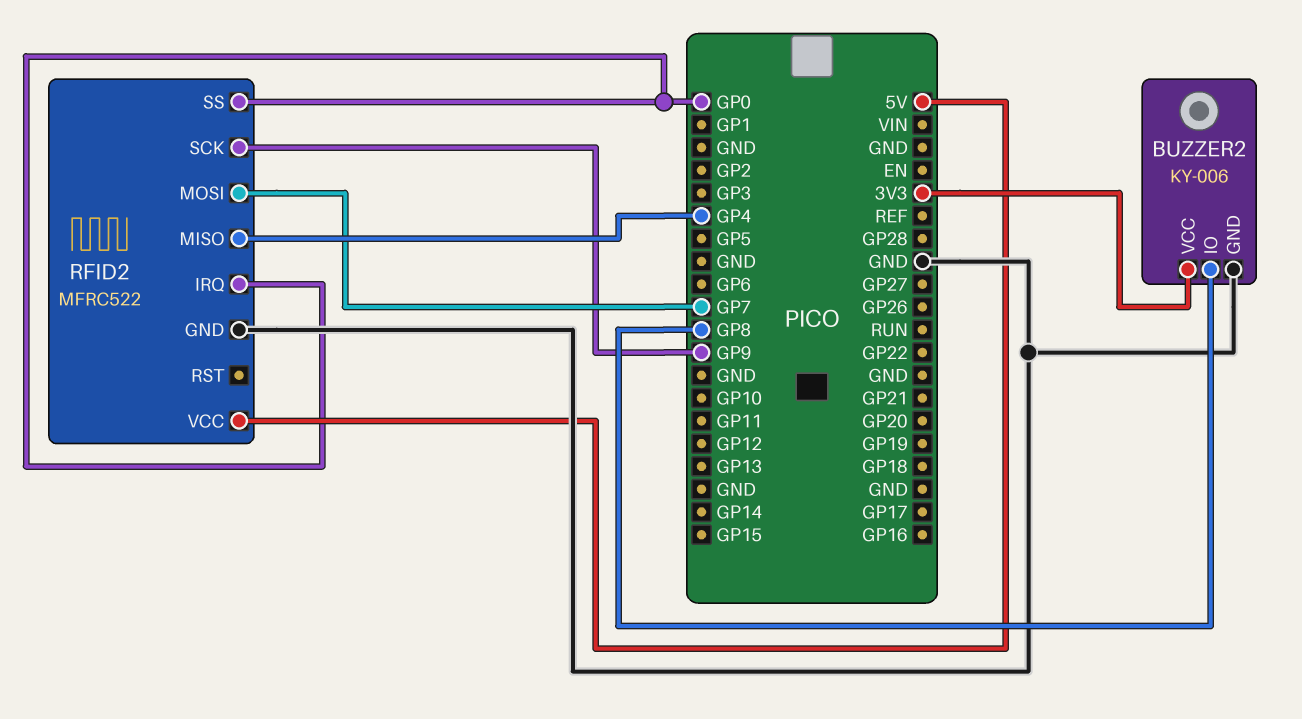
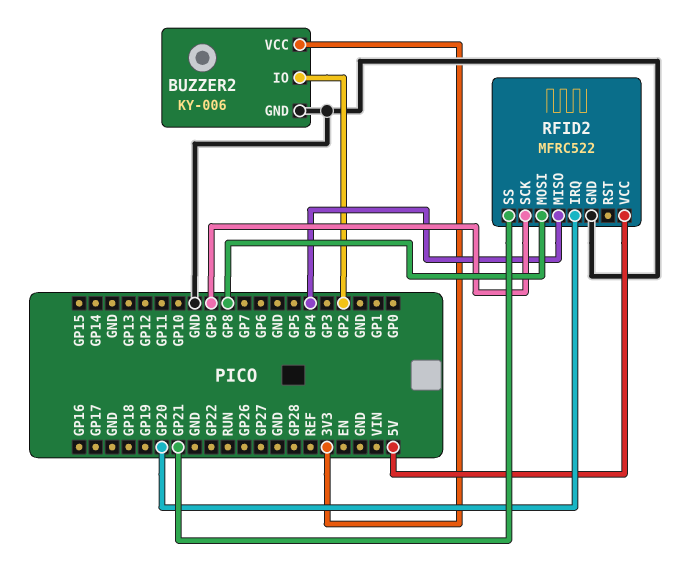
BUZZER2 pin IO: GP8 -> GP2
RFID2 pin IRQ: GP0 -> GP20
RFID2 pin MOSI: GP7 -> GP8
RFID2 pin SS: GP0 -> GP21

